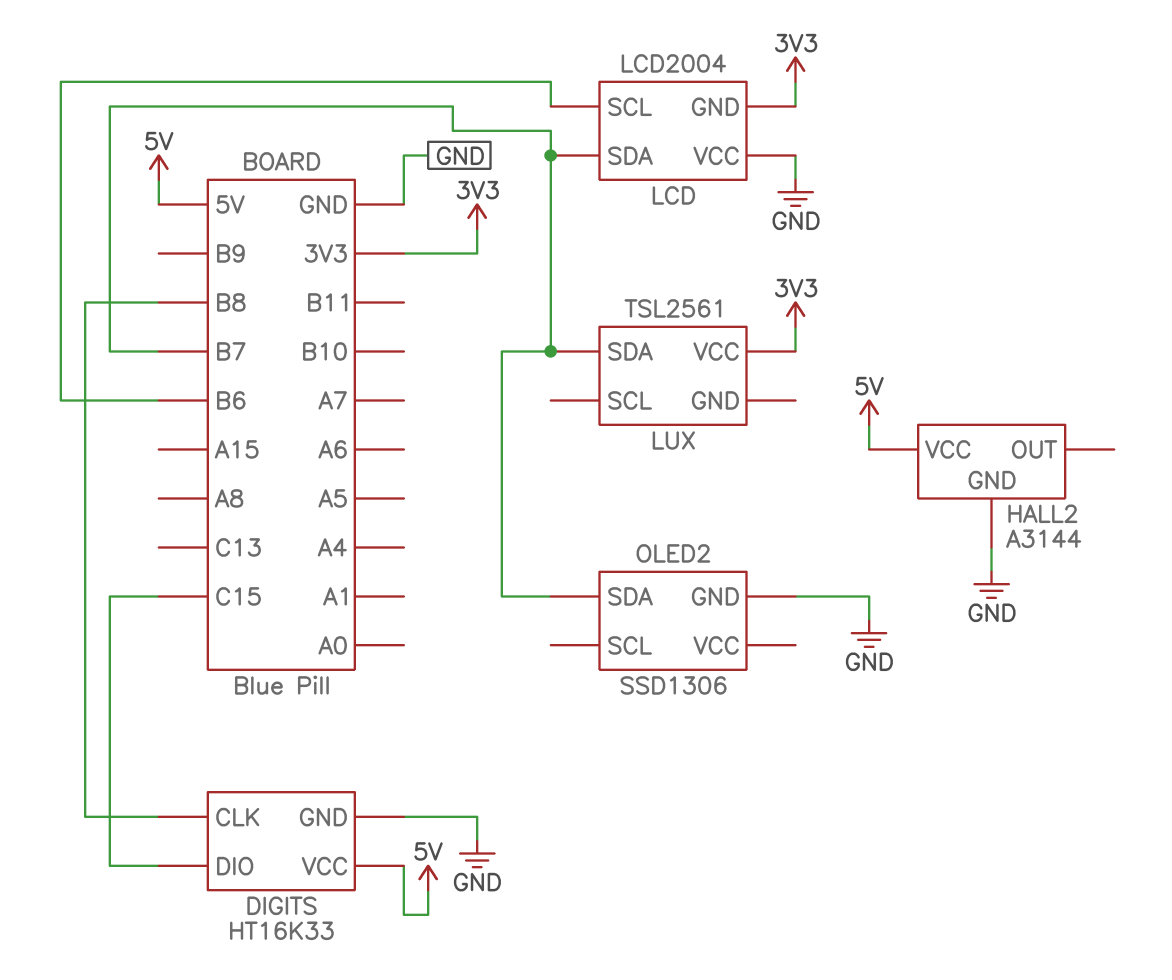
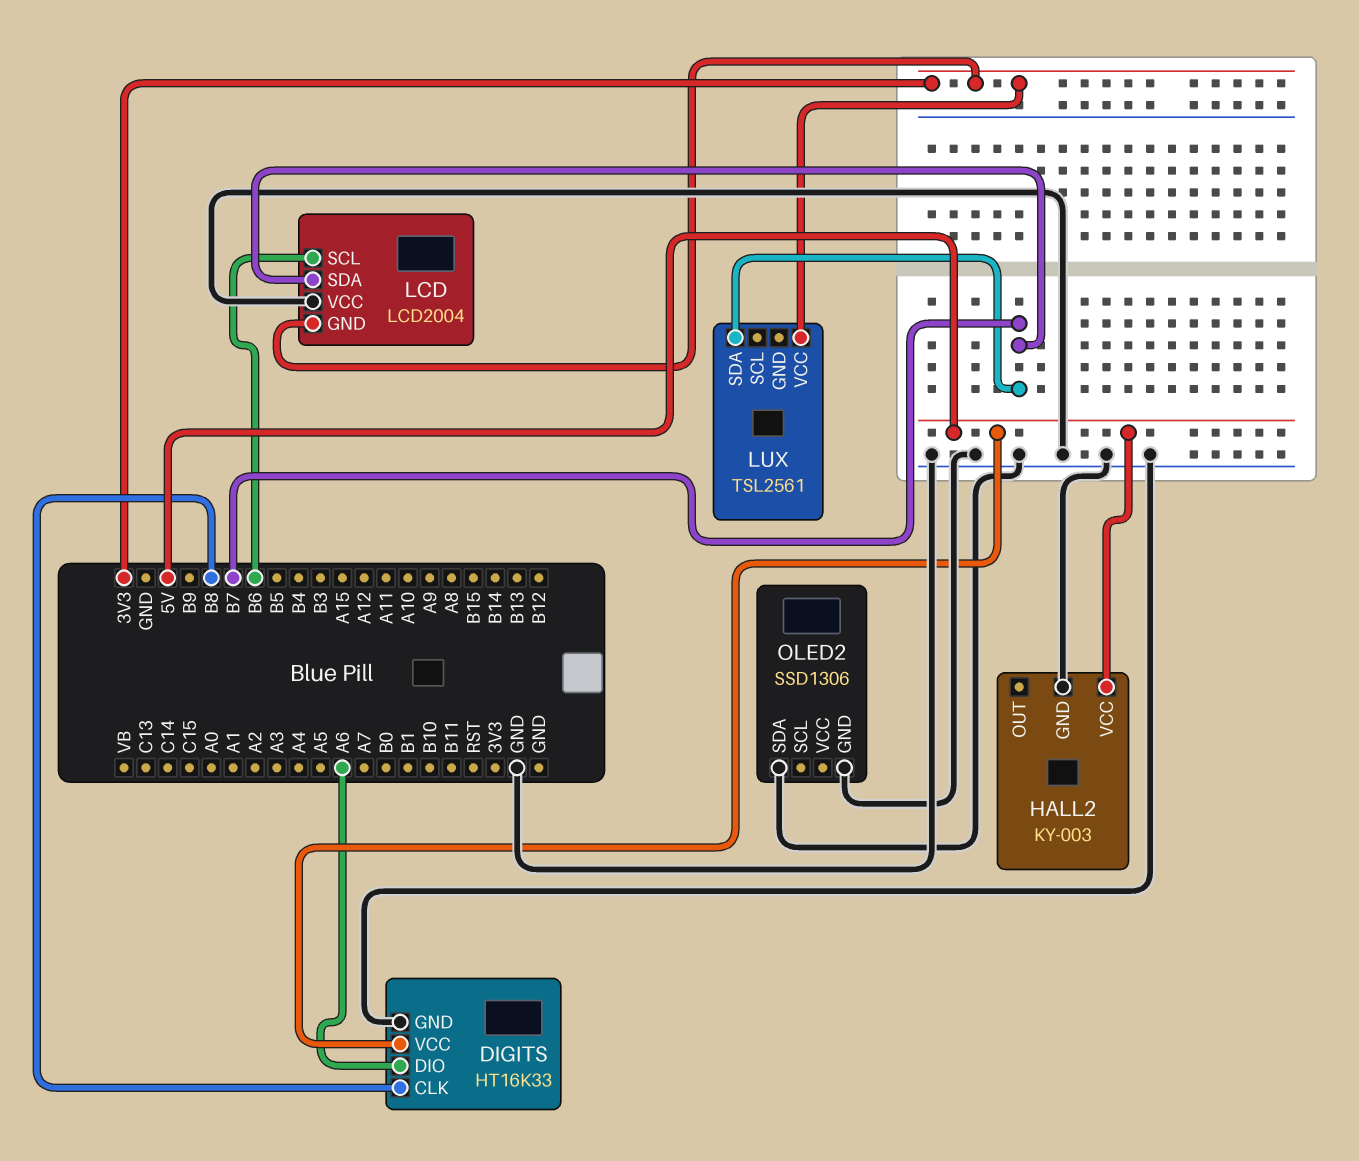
DIGITS pin DIO: C15 -> A6
HALL2: A3144 -> KY-003
OLED2 pin SDA: B7 -> GND

